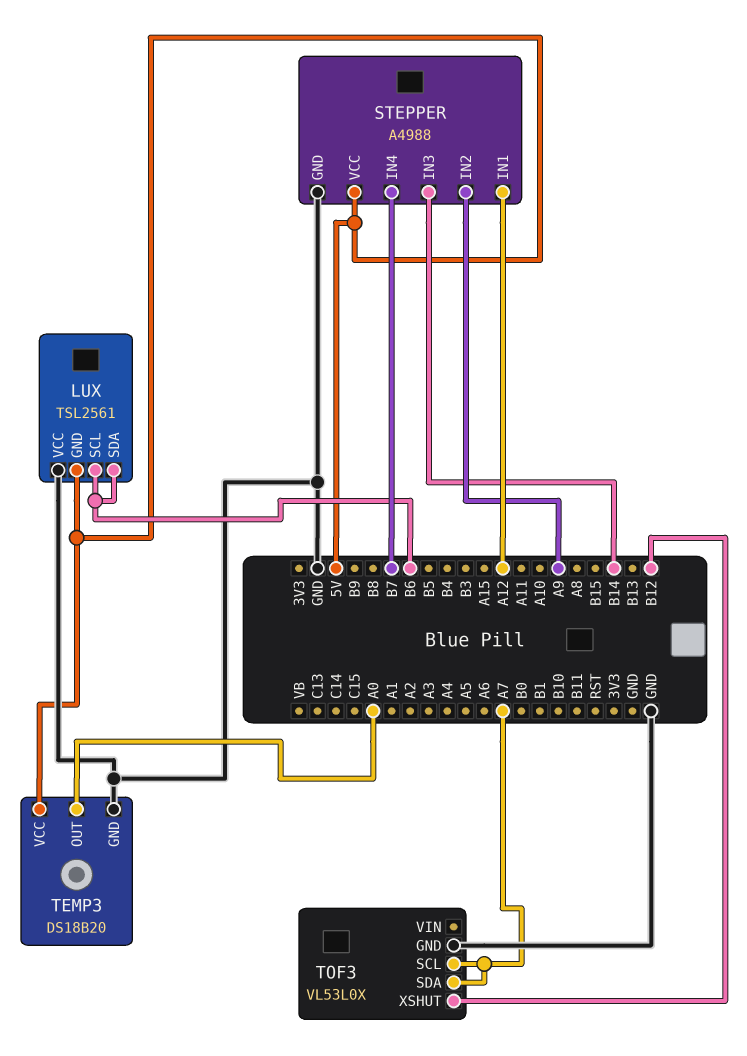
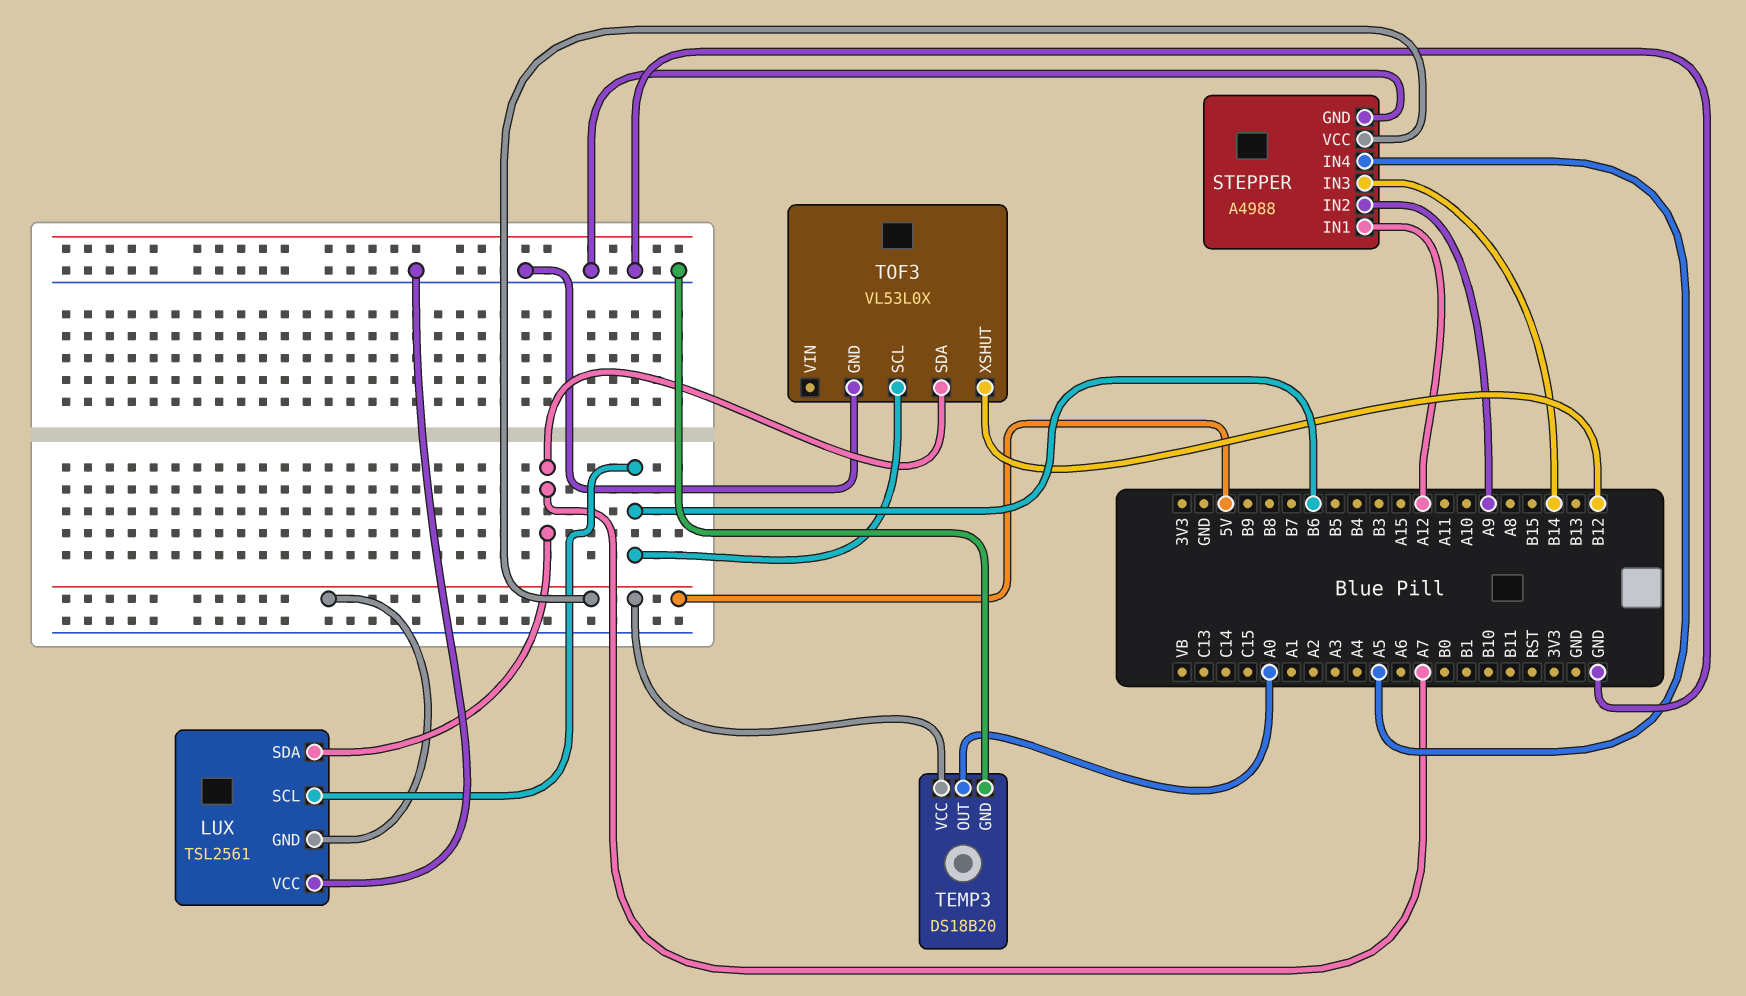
LUX pin SDA: B6 -> A7
STEPPER pin IN4: B7 -> A5
TOF3 pin SCL: A7 -> B6

